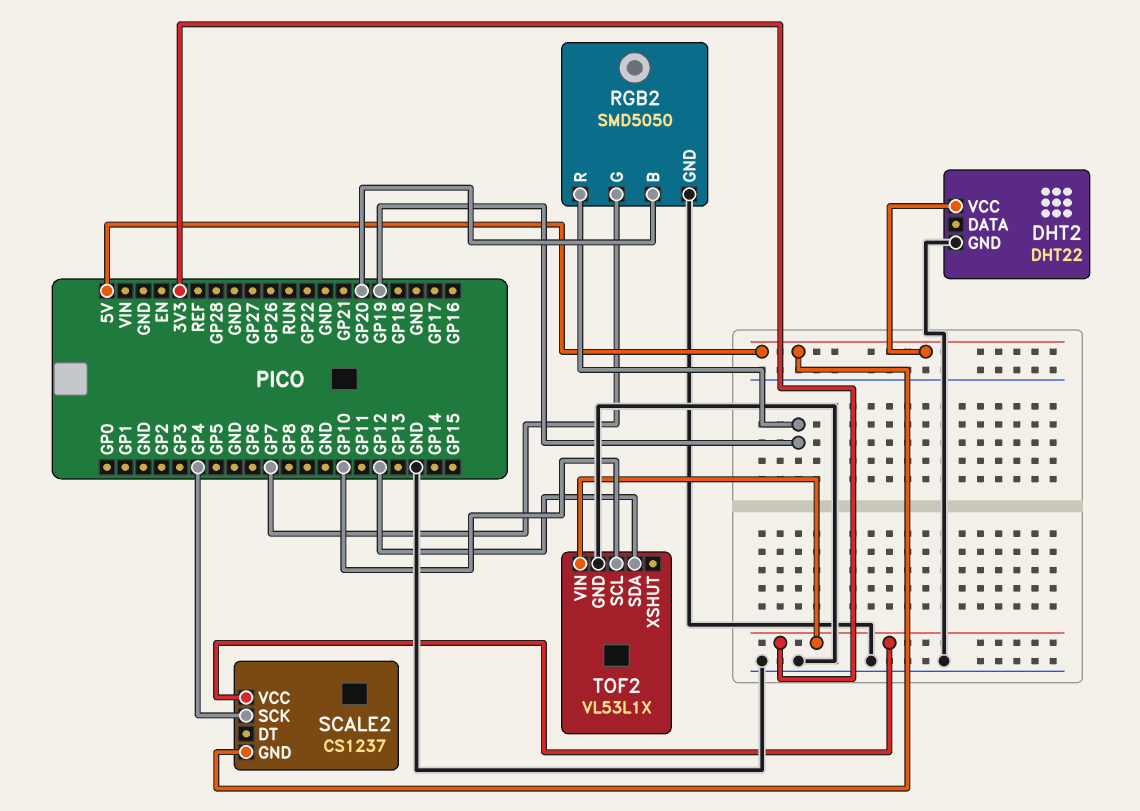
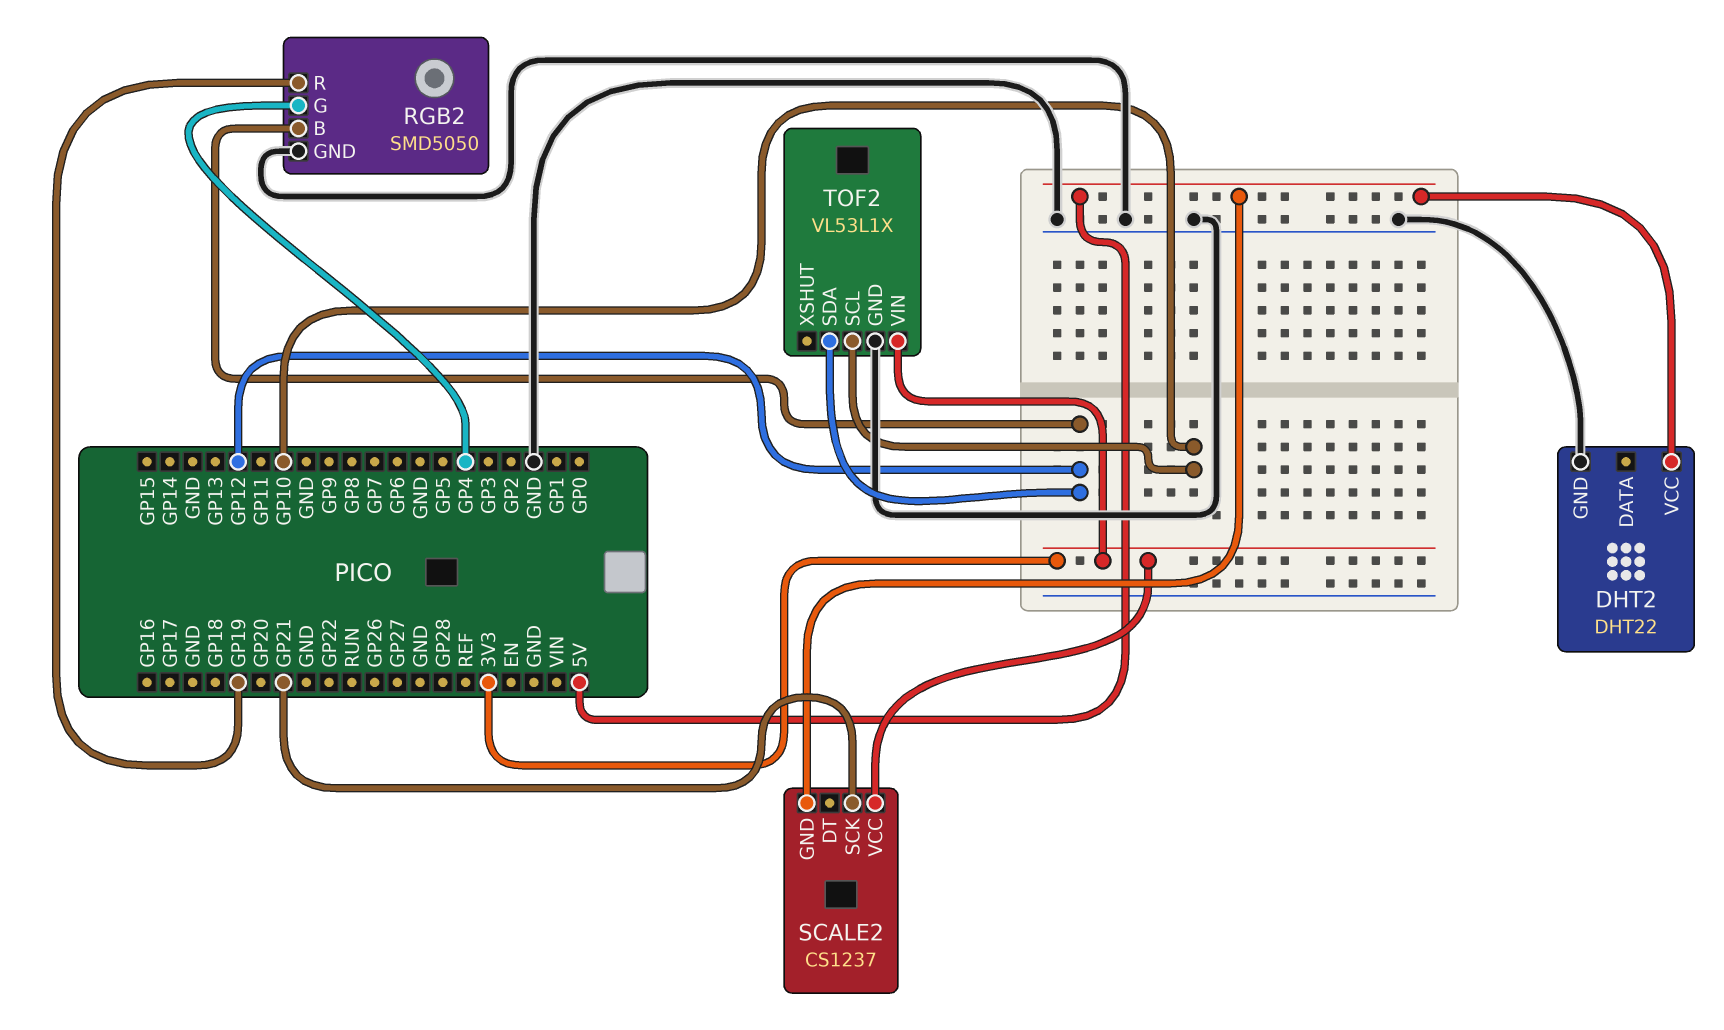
RGB2 pin B: GP20 -> GP12
RGB2 pin G: GP7 -> GP4
SCALE2 pin SCK: GP4 -> GP21

